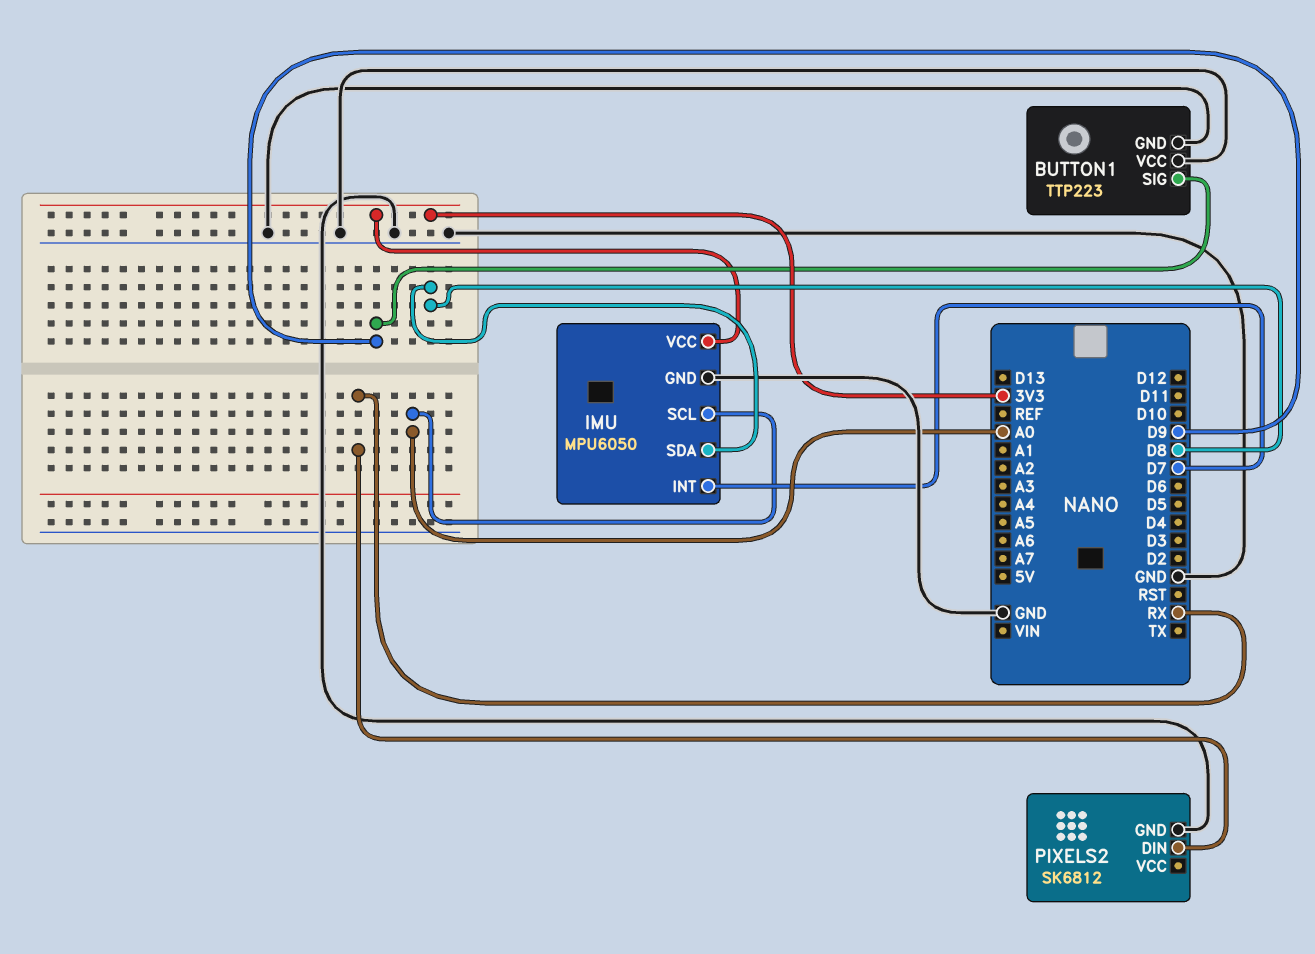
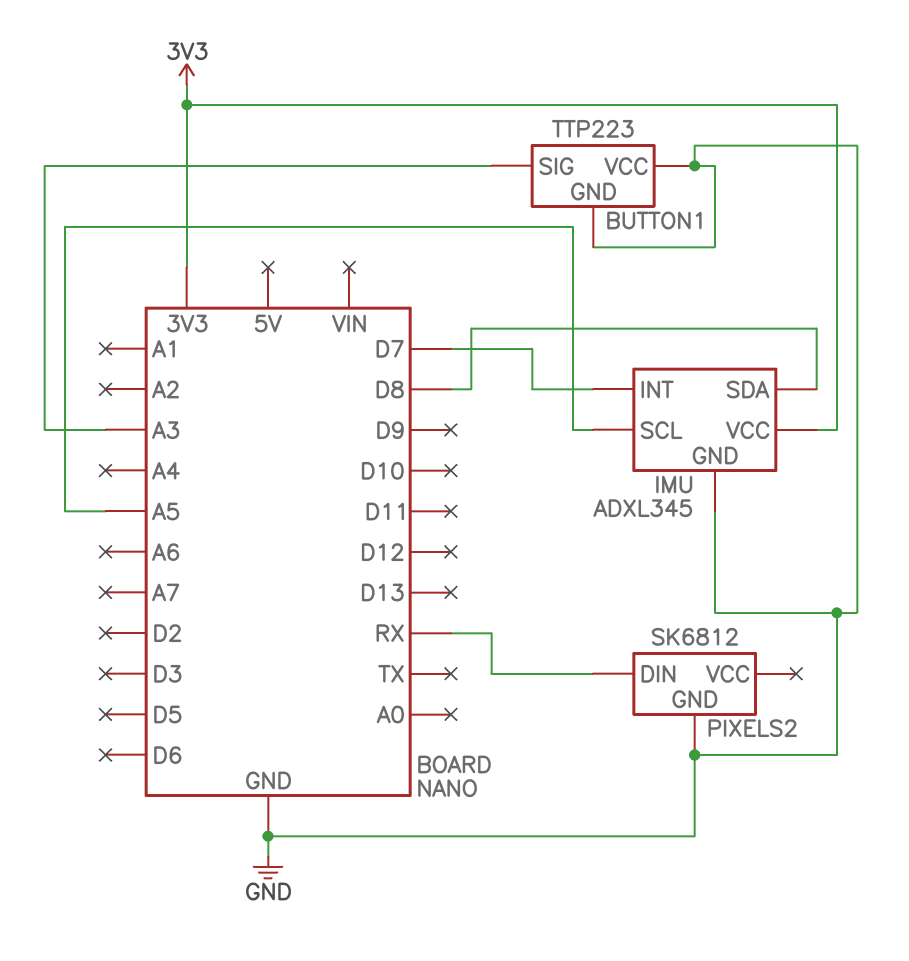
BUTTON1 pin SIG: D9 -> A3
IMU: MPU6050 -> ADXL345
IMU pin SCL: A0 -> A5

